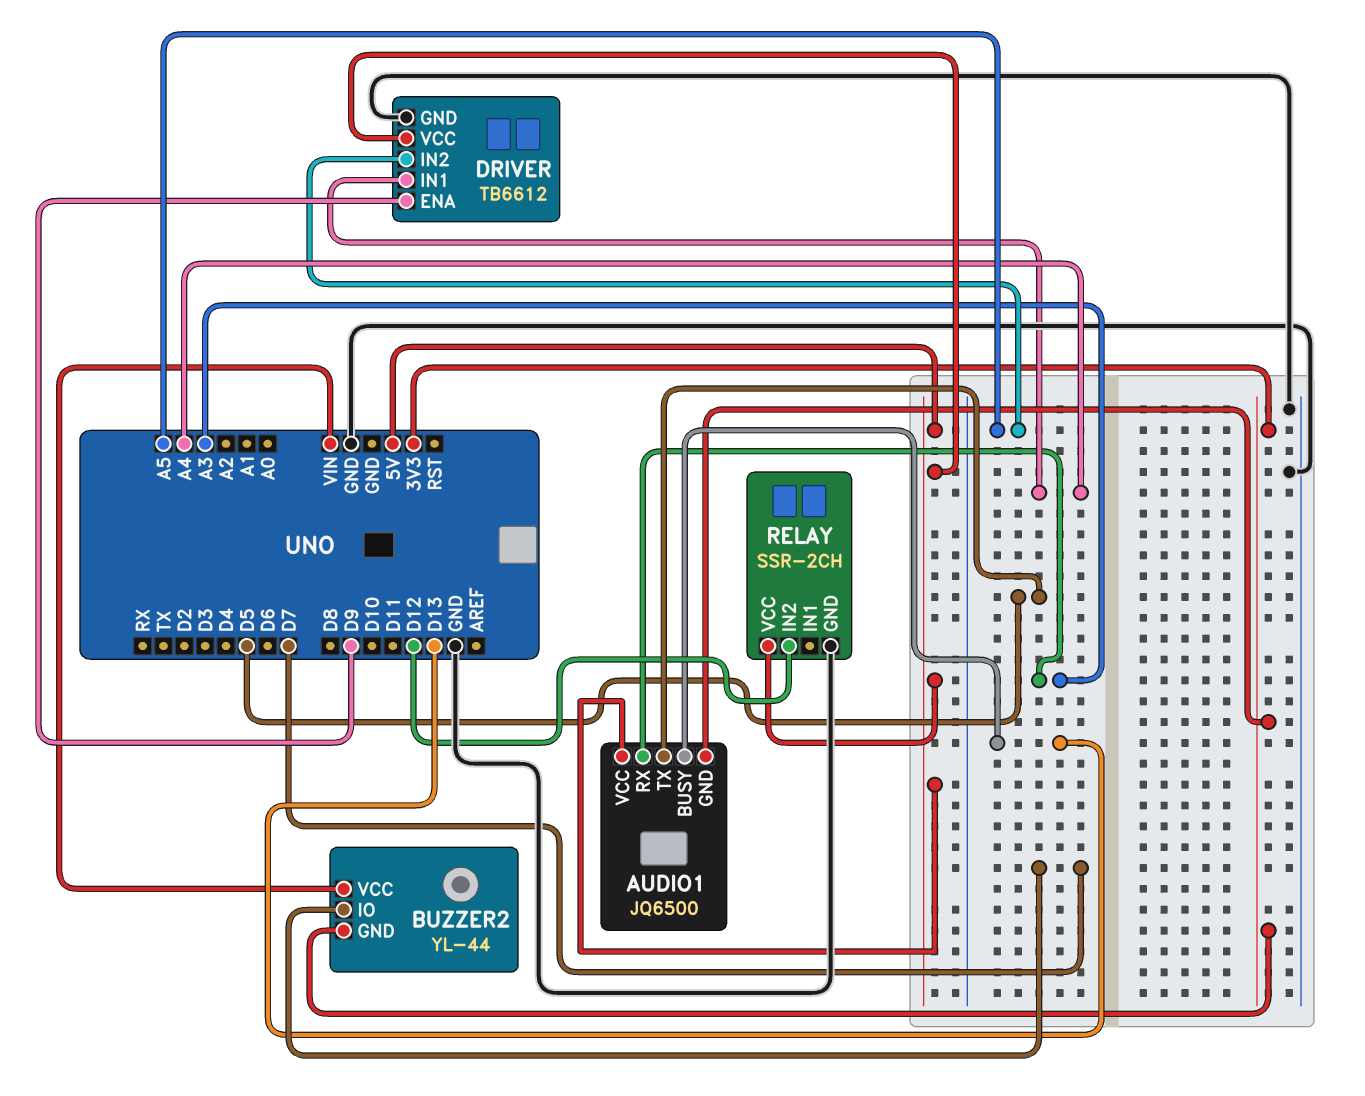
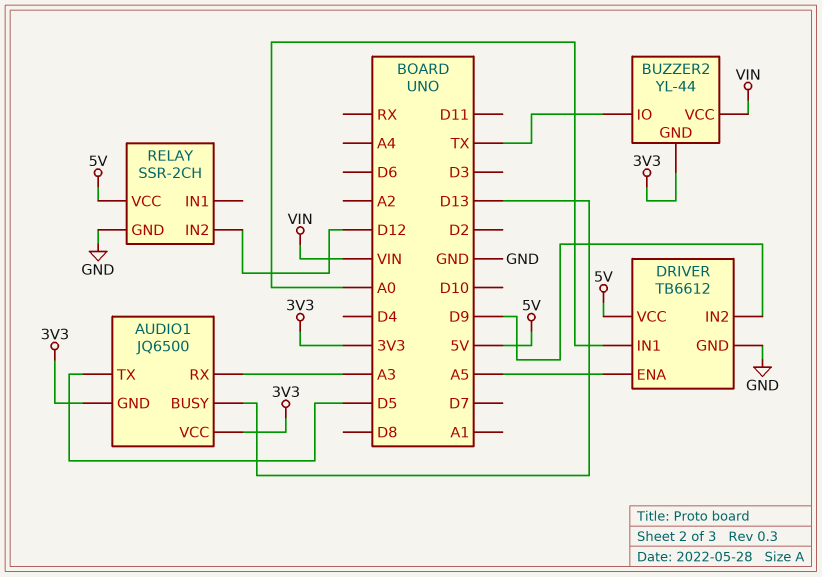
AUDIO1 pin VCC: 5V -> 3V3
BUZZER2 pin IO: D7 -> TX
DRIVER pin ENA: D9 -> A5
DRIVER pin IN1: A4 -> A0
DRIVER pin IN2: A5 -> D9

